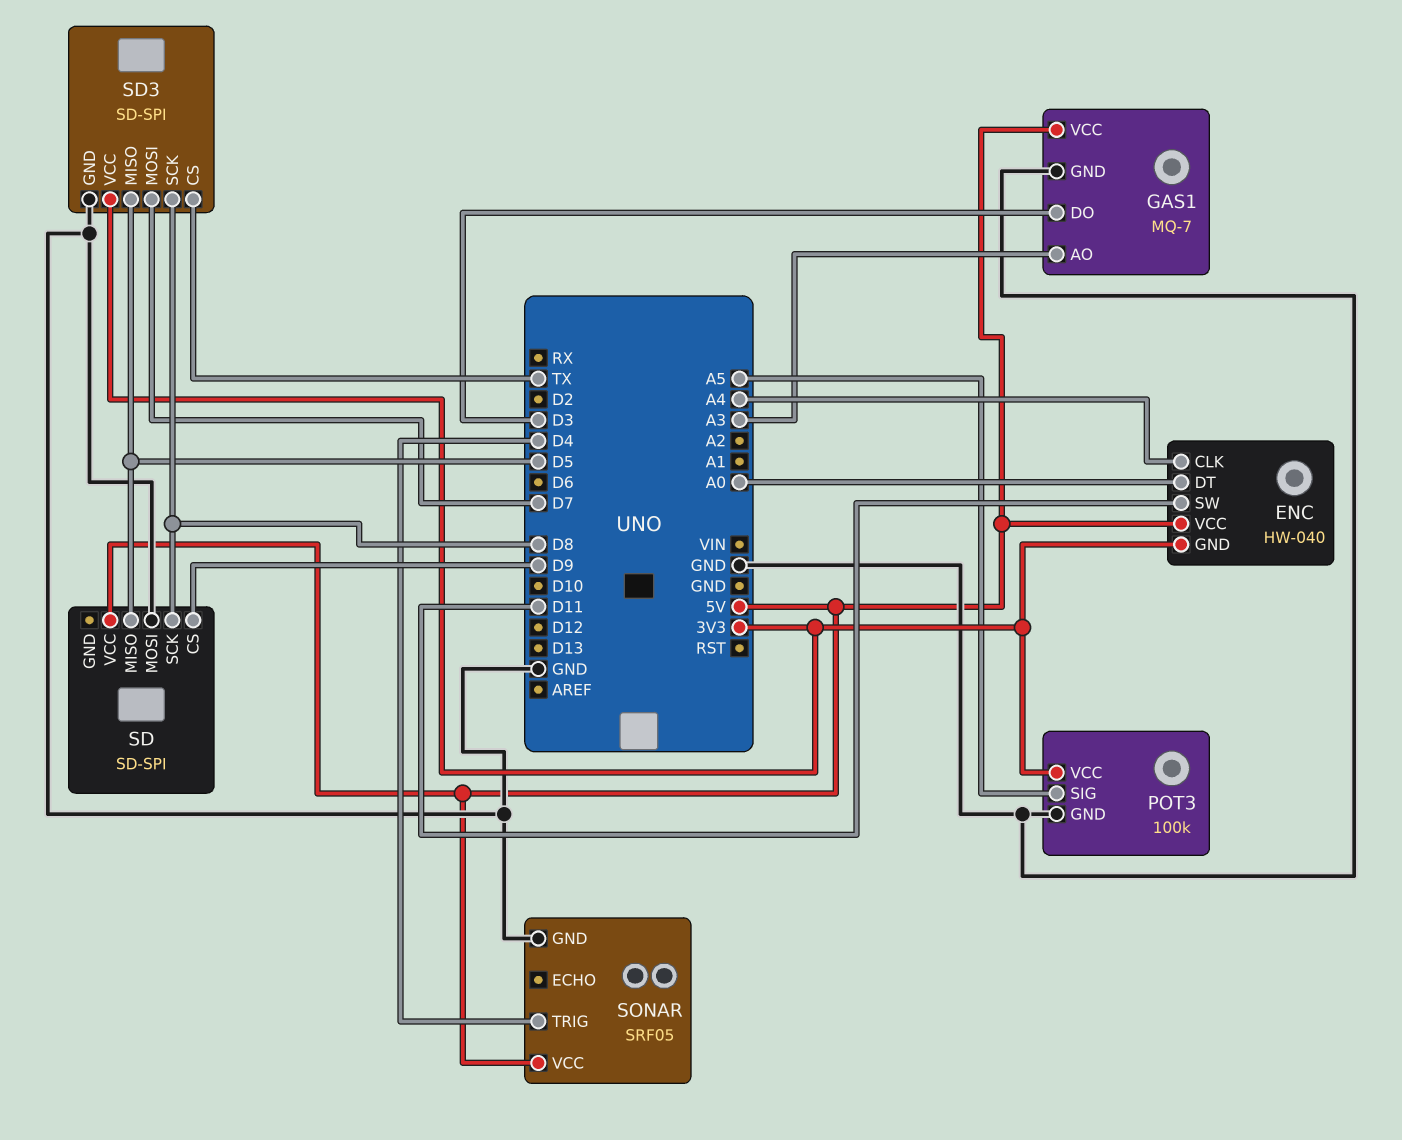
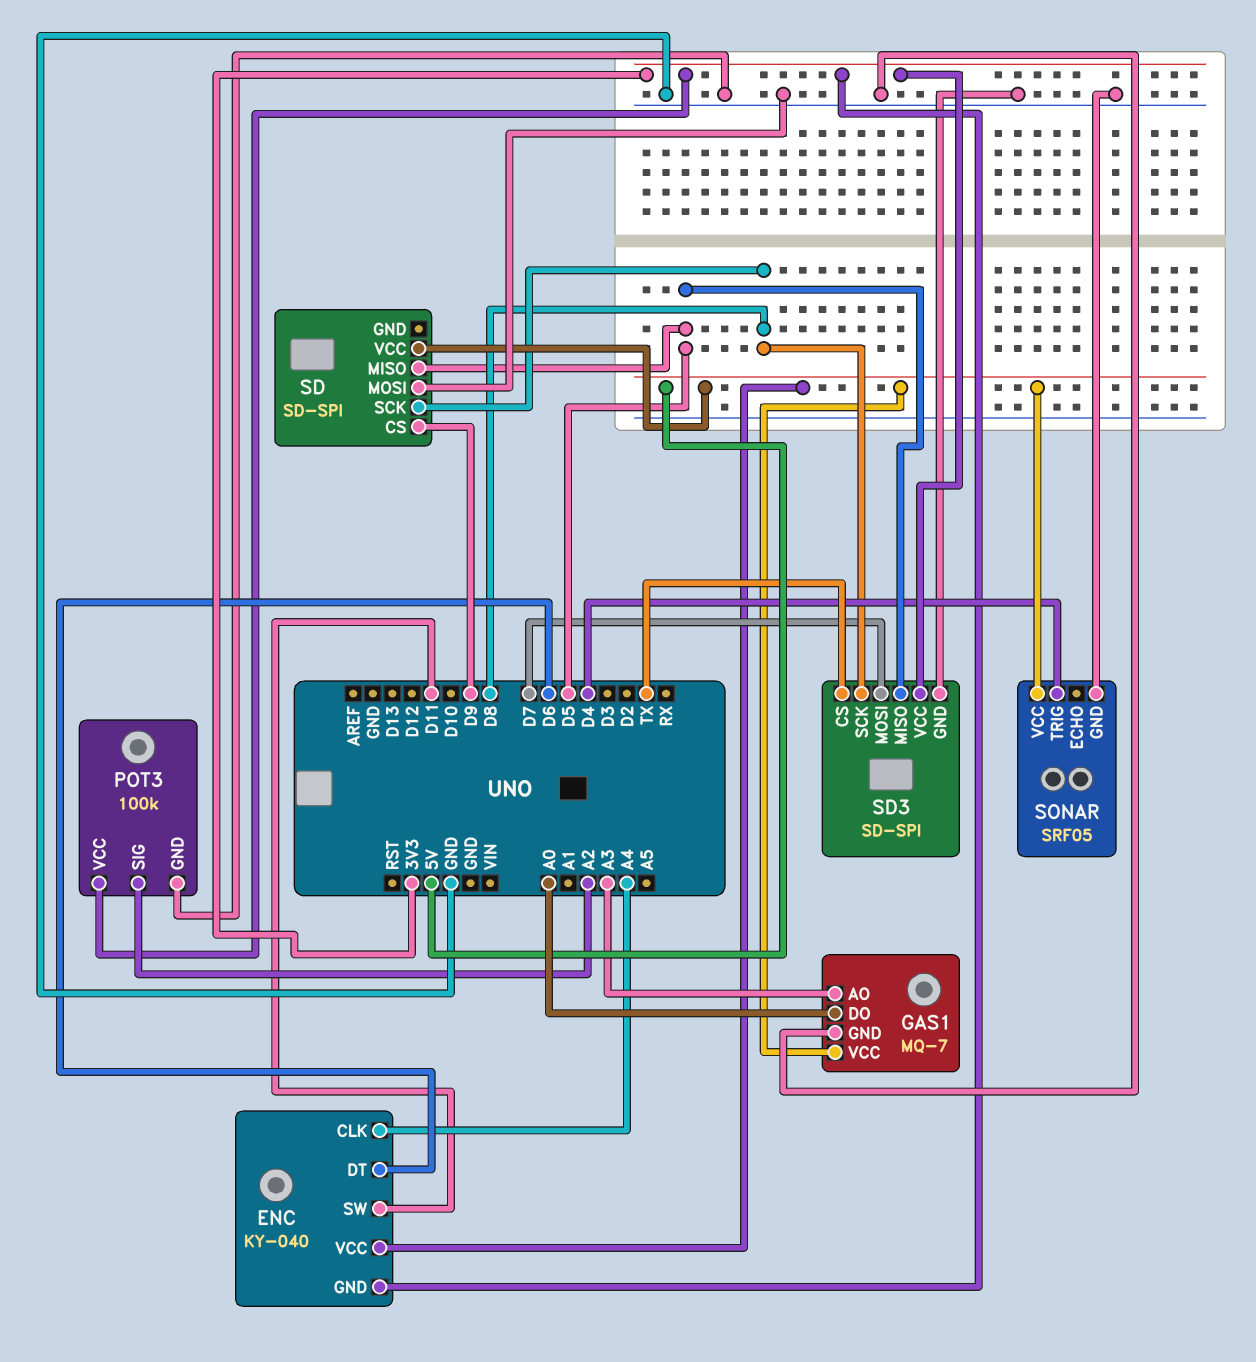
ENC: HW-040 -> KY-040
ENC pin DT: A0 -> D6
GAS1 pin DO: D3 -> A0
POT3 pin SIG: A5 -> A2

